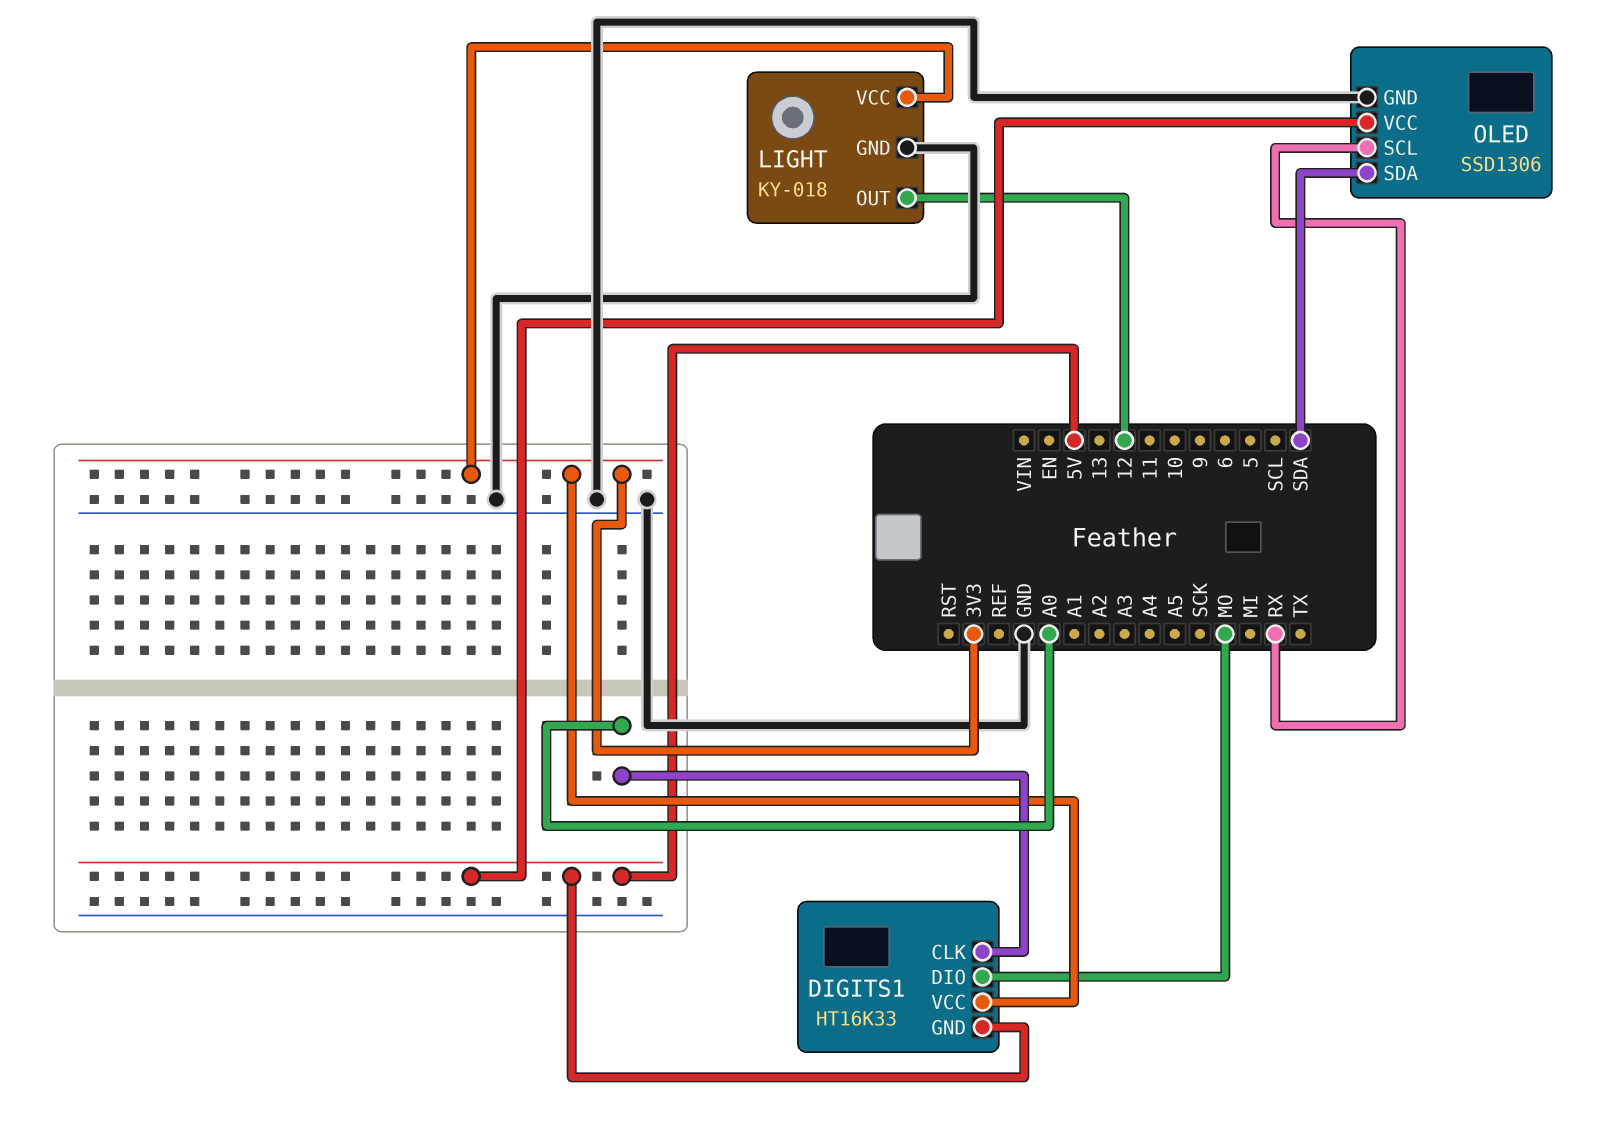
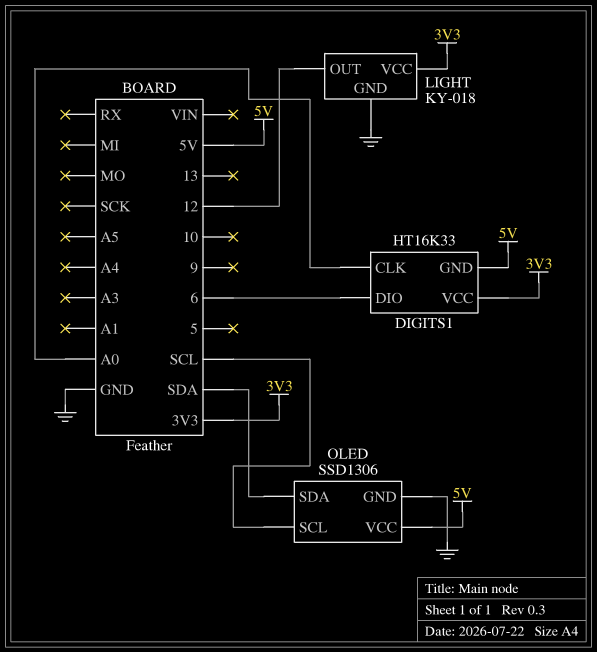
DIGITS1 pin DIO: MO -> 6
OLED pin SCL: RX -> SCL

